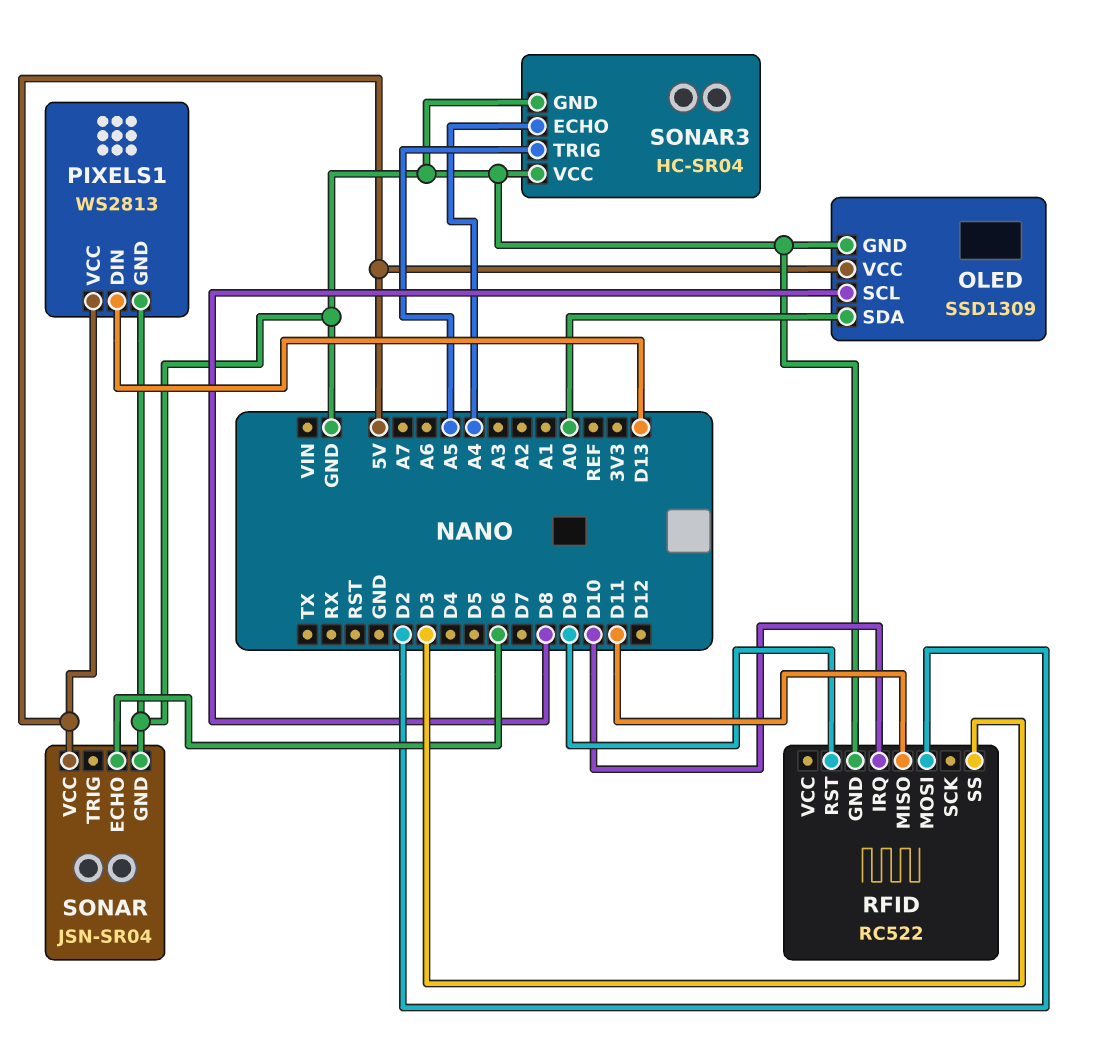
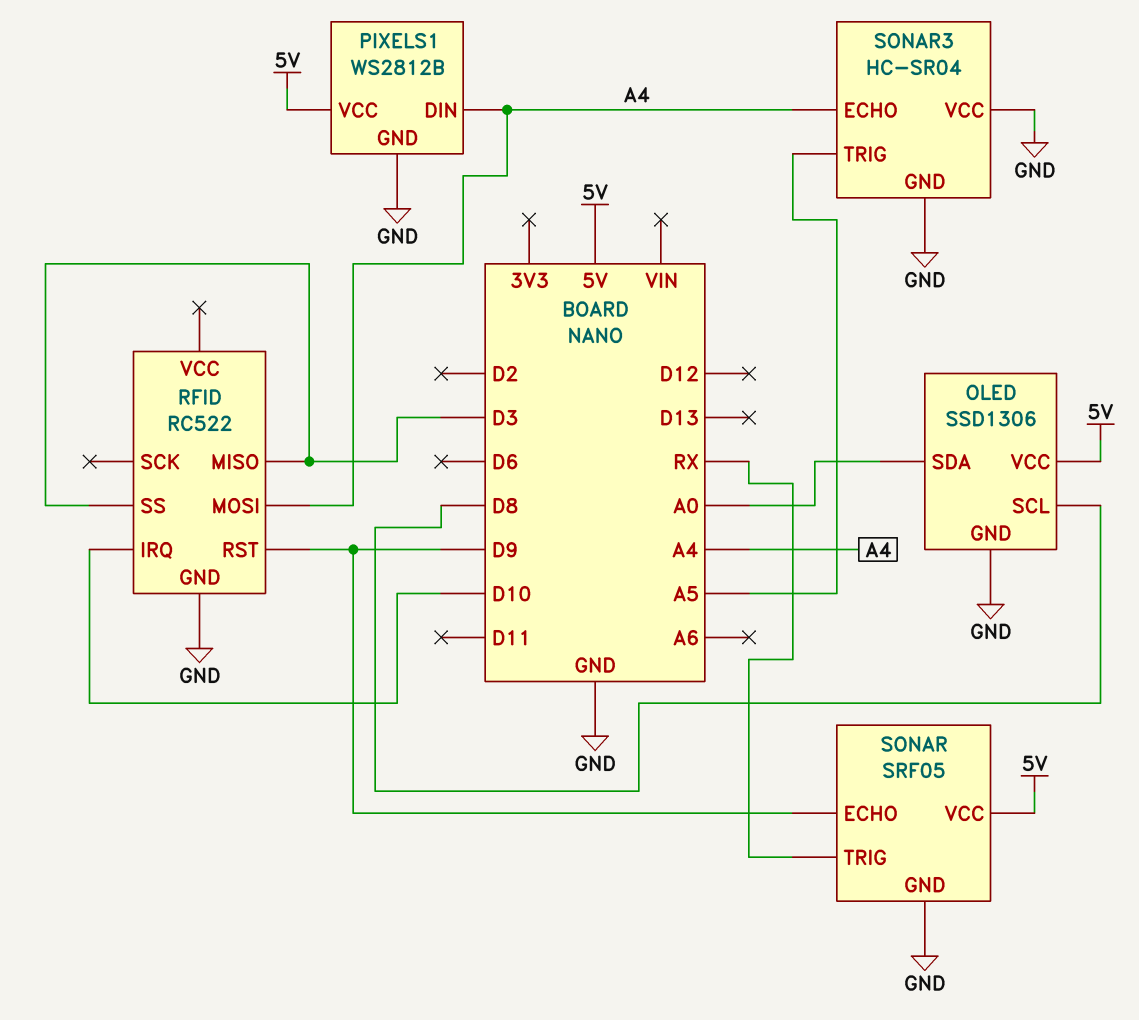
OLED: SSD1309 -> SSD1306
PIXELS1: WS2813 -> WS2812B
PIXELS1 pin DIN: D13 -> A4
RFID pin MISO: D11 -> D3
RFID pin MOSI: D2 -> A4
SONAR: JSN-SR04 -> SRF05
SONAR pin ECHO: D6 -> D9
SONAR pin TRIG: none -> RX

